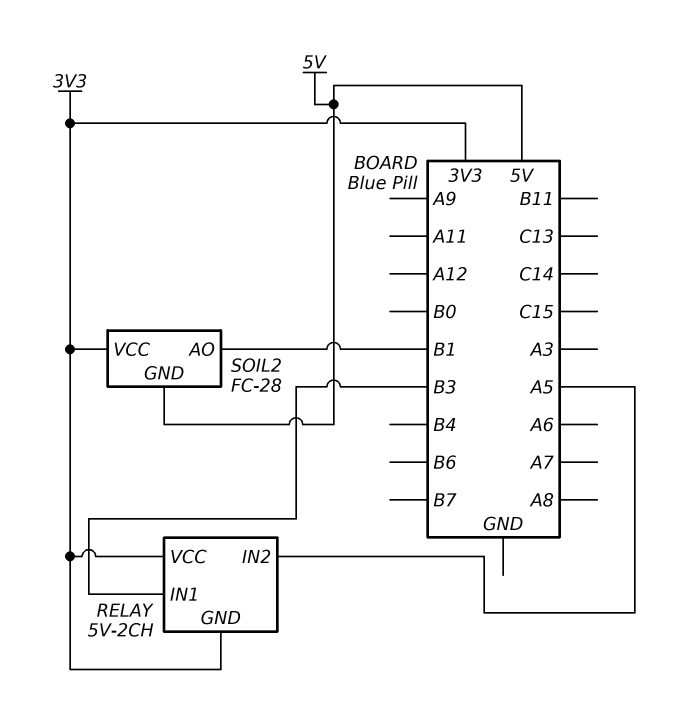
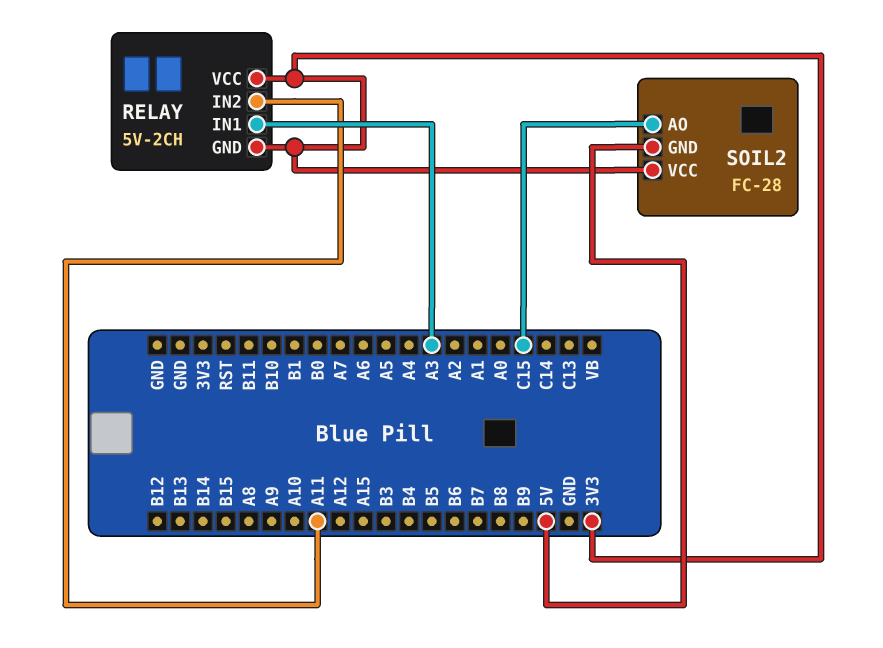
RELAY pin IN1: B3 -> A3
RELAY pin IN2: A5 -> A11
SOIL2 pin AO: B1 -> C15

